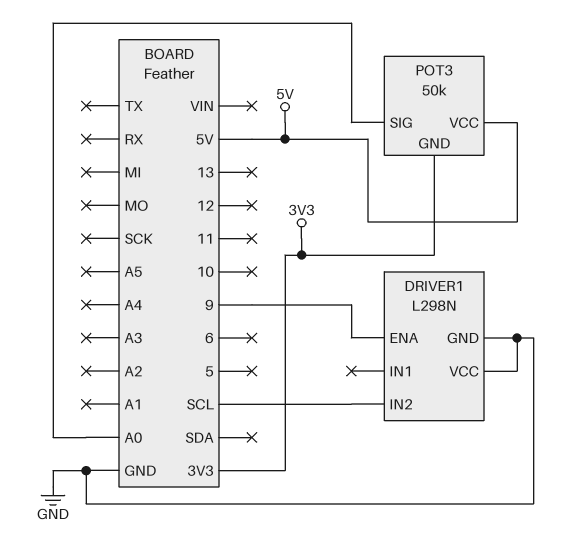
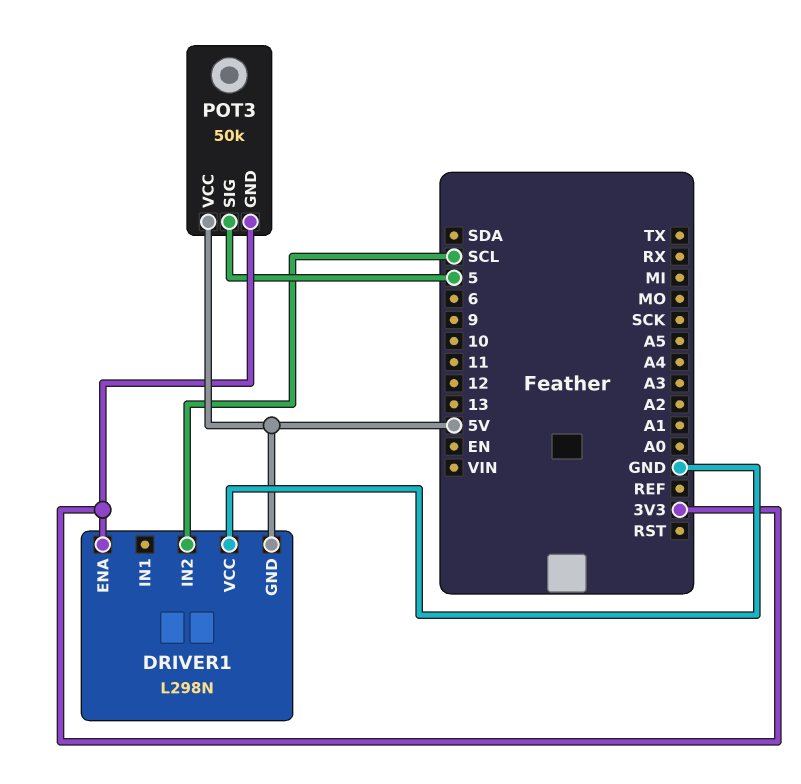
DRIVER1 pin ENA: 9 -> 3V3
DRIVER1 pin GND: GND -> 5V
POT3 pin SIG: A0 -> 5

